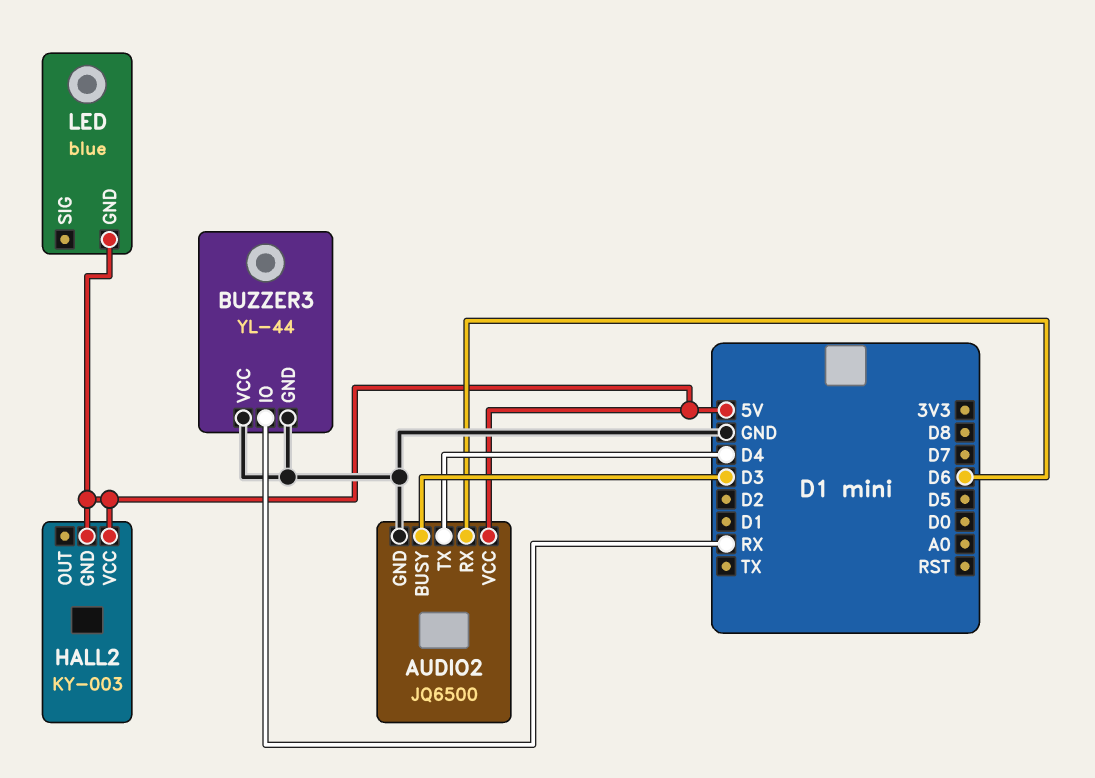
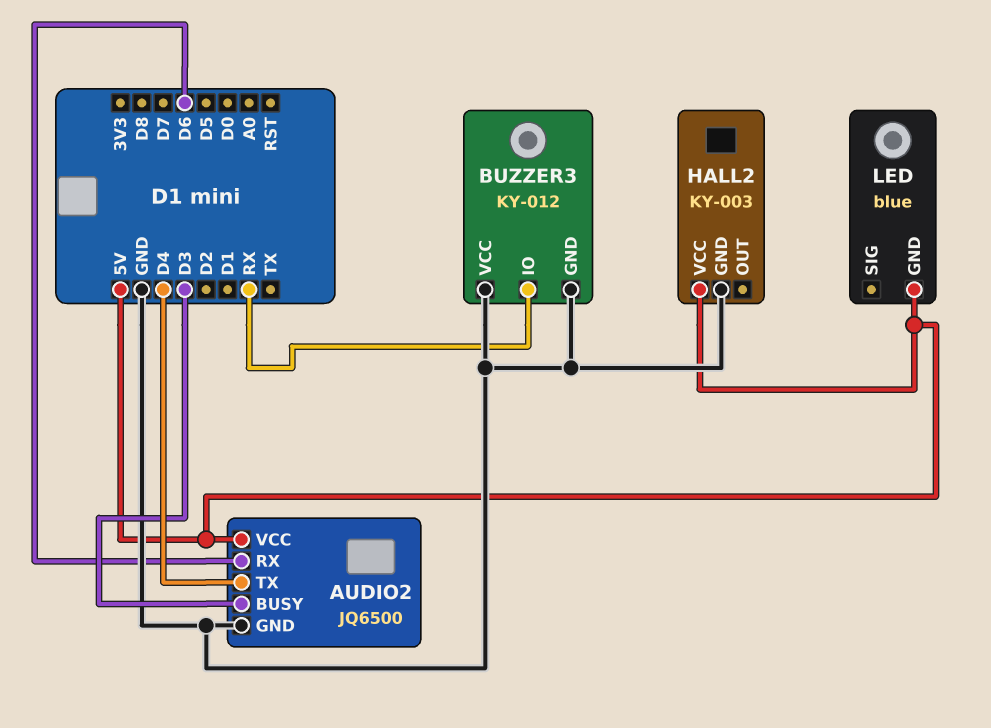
BUZZER3: YL-44 -> KY-012
HALL2 pin GND: 5V -> GND

